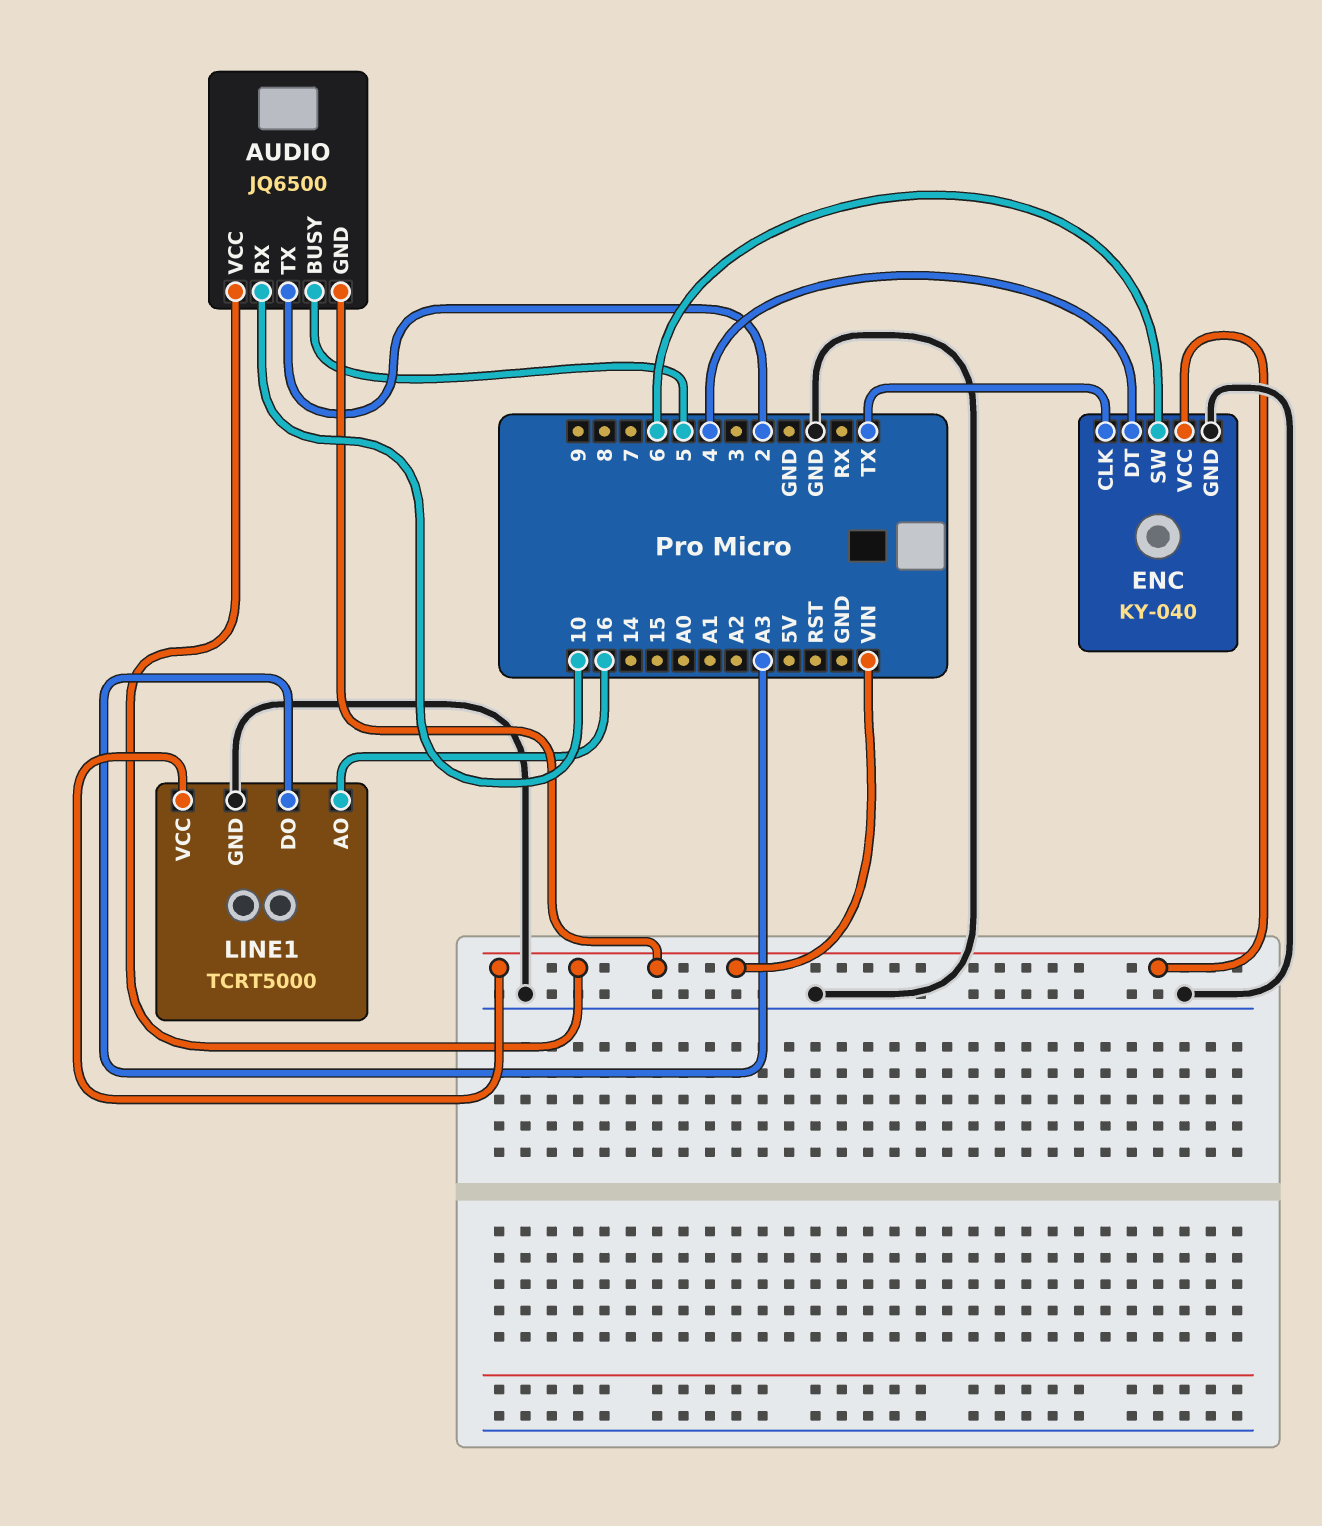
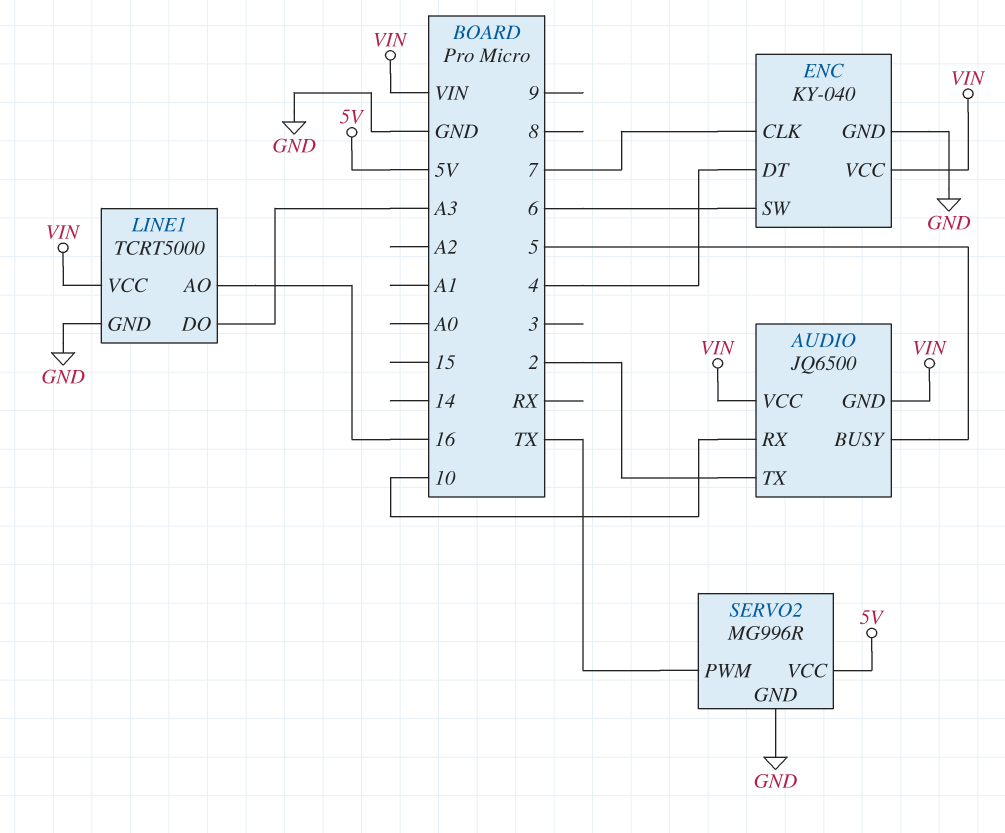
ENC pin CLK: TX -> 7
SERVO2: none -> MG996R
SERVO2 pin GND: none -> GND
SERVO2 pin PWM: none -> TX
SERVO2 pin VCC: none -> 5V

